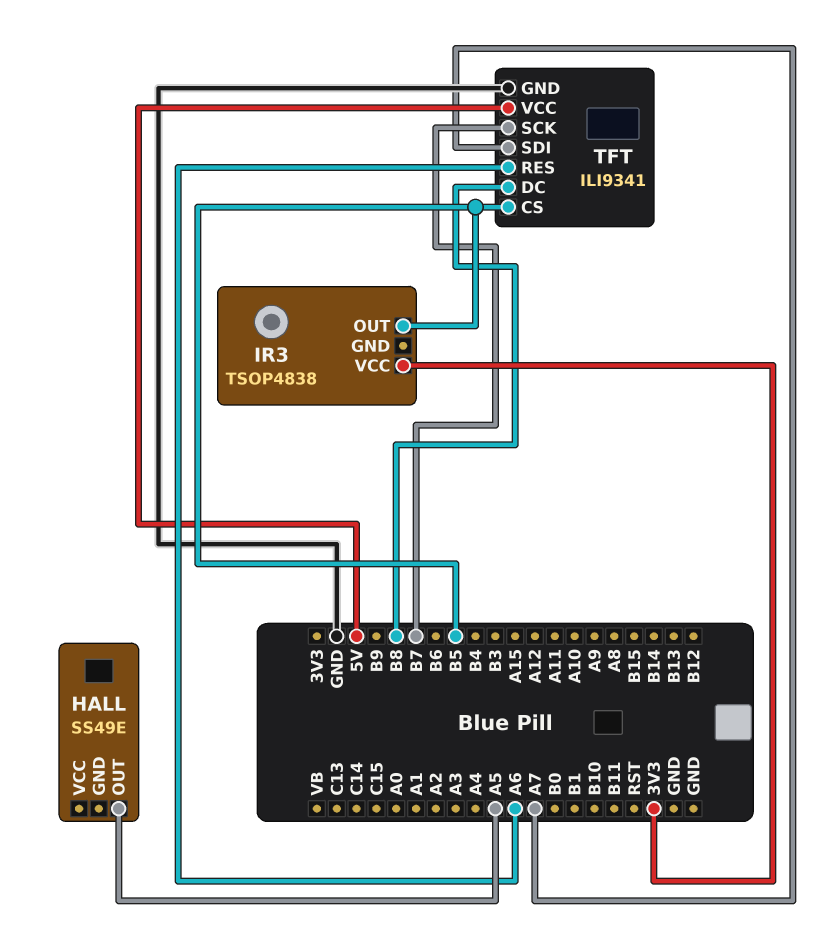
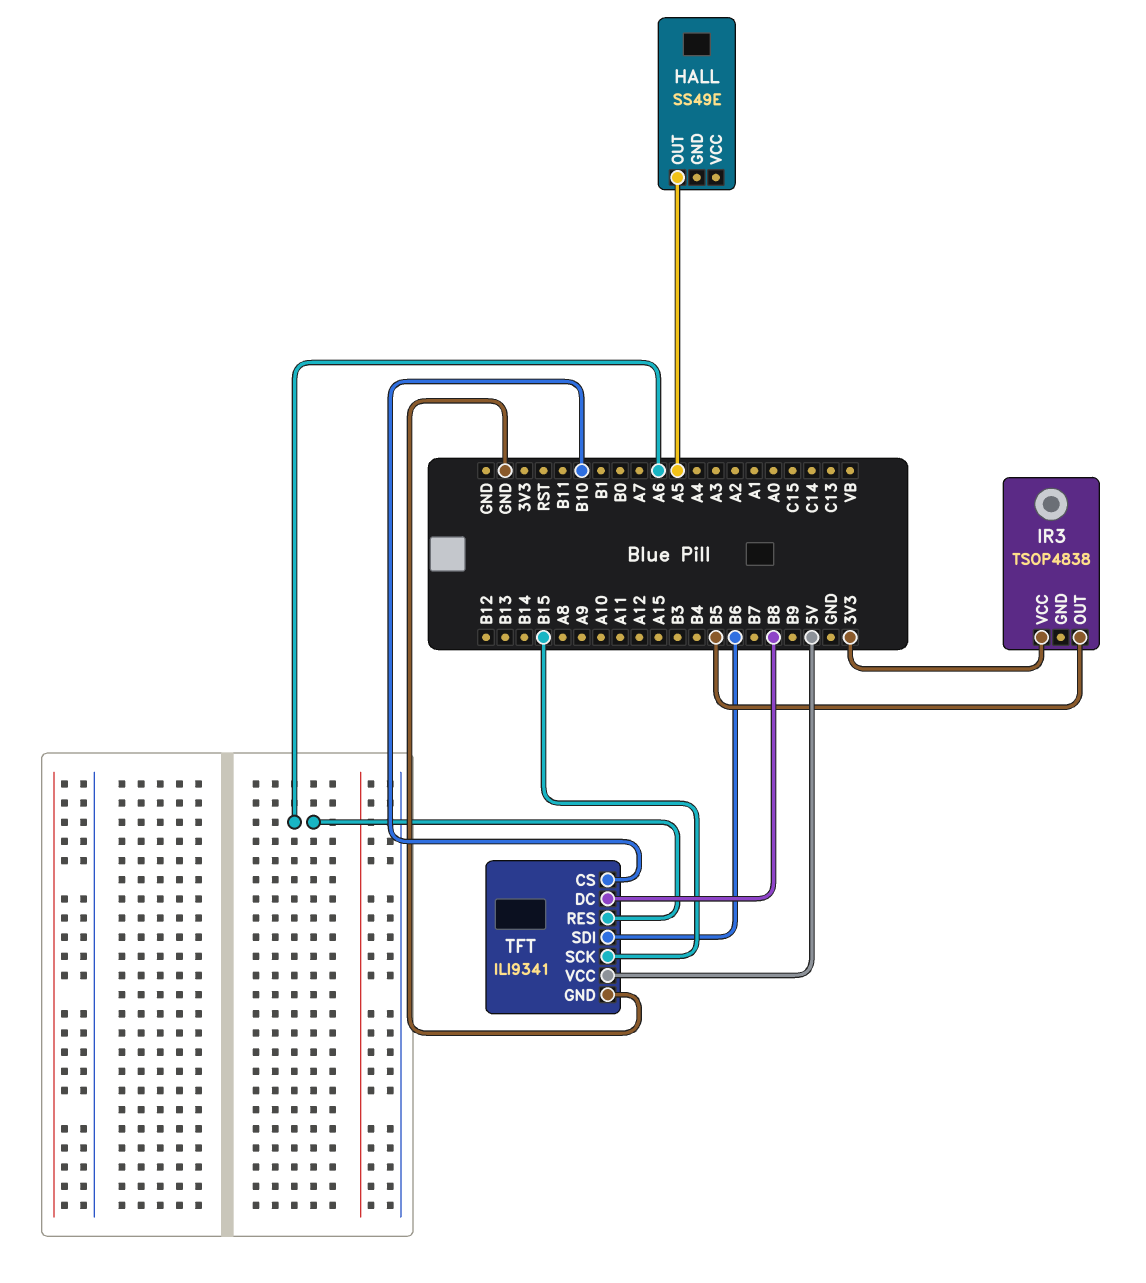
TFT pin CS: B5 -> B10
TFT pin SCK: B7 -> B15
TFT pin SDI: A7 -> B6

